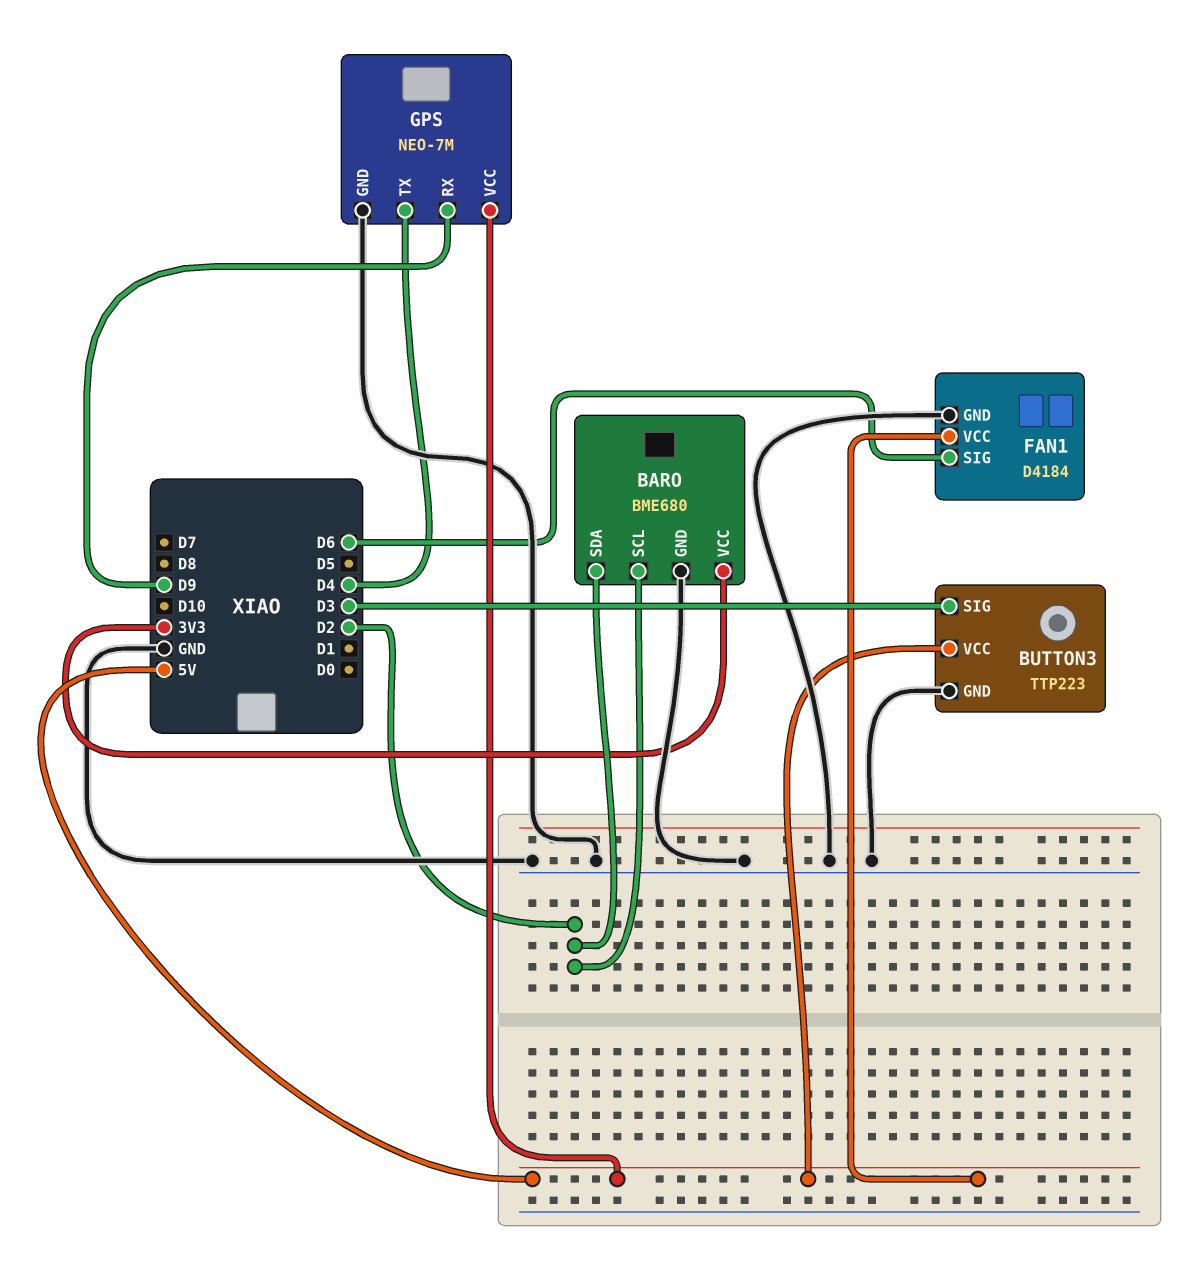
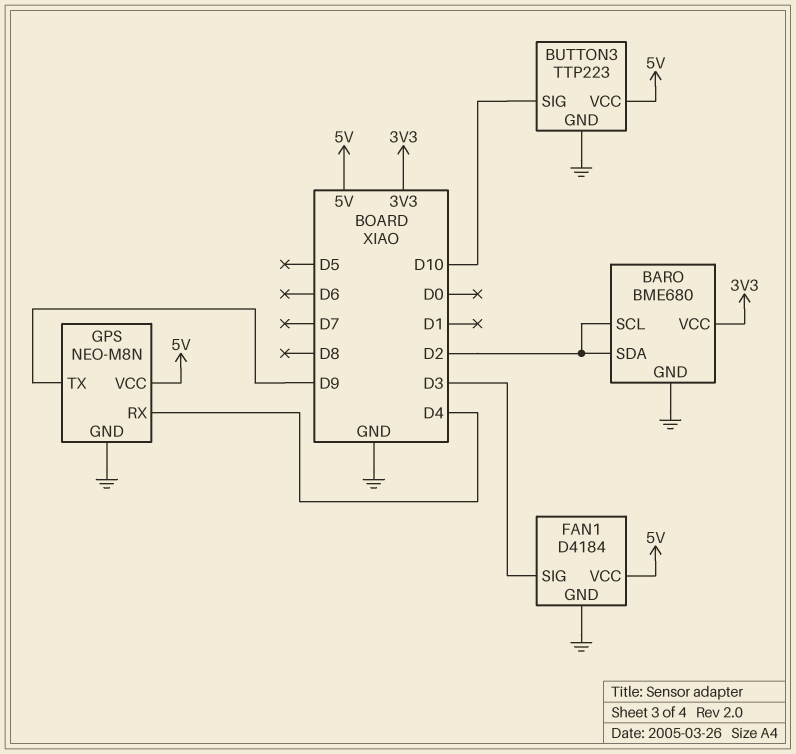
BUTTON3 pin SIG: D3 -> D10
FAN1 pin SIG: D6 -> D3
GPS: NEO-7M -> NEO-M8N
GPS pin RX: D9 -> D4
GPS pin TX: D4 -> D9

